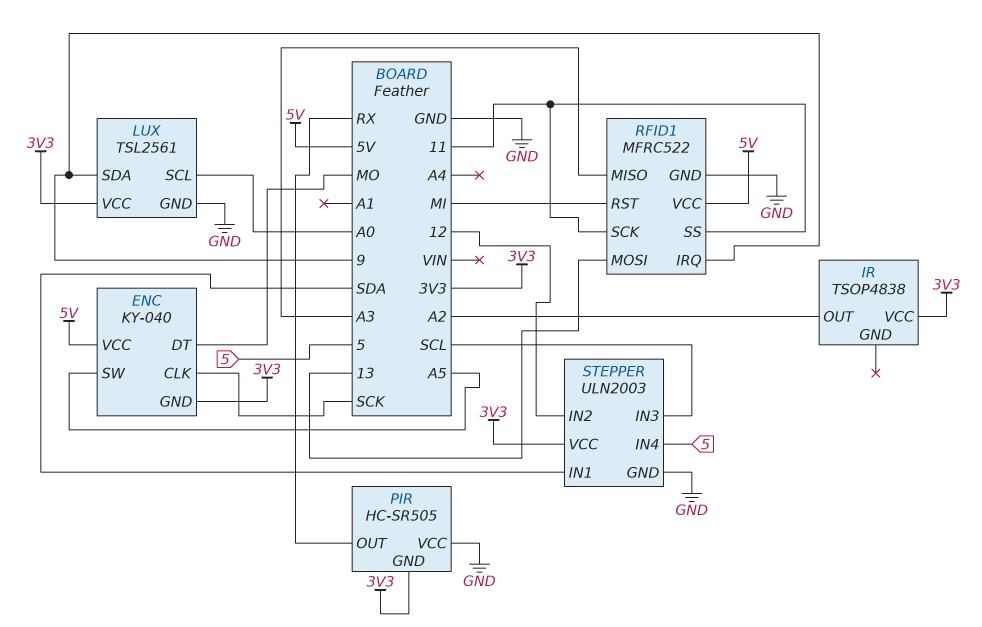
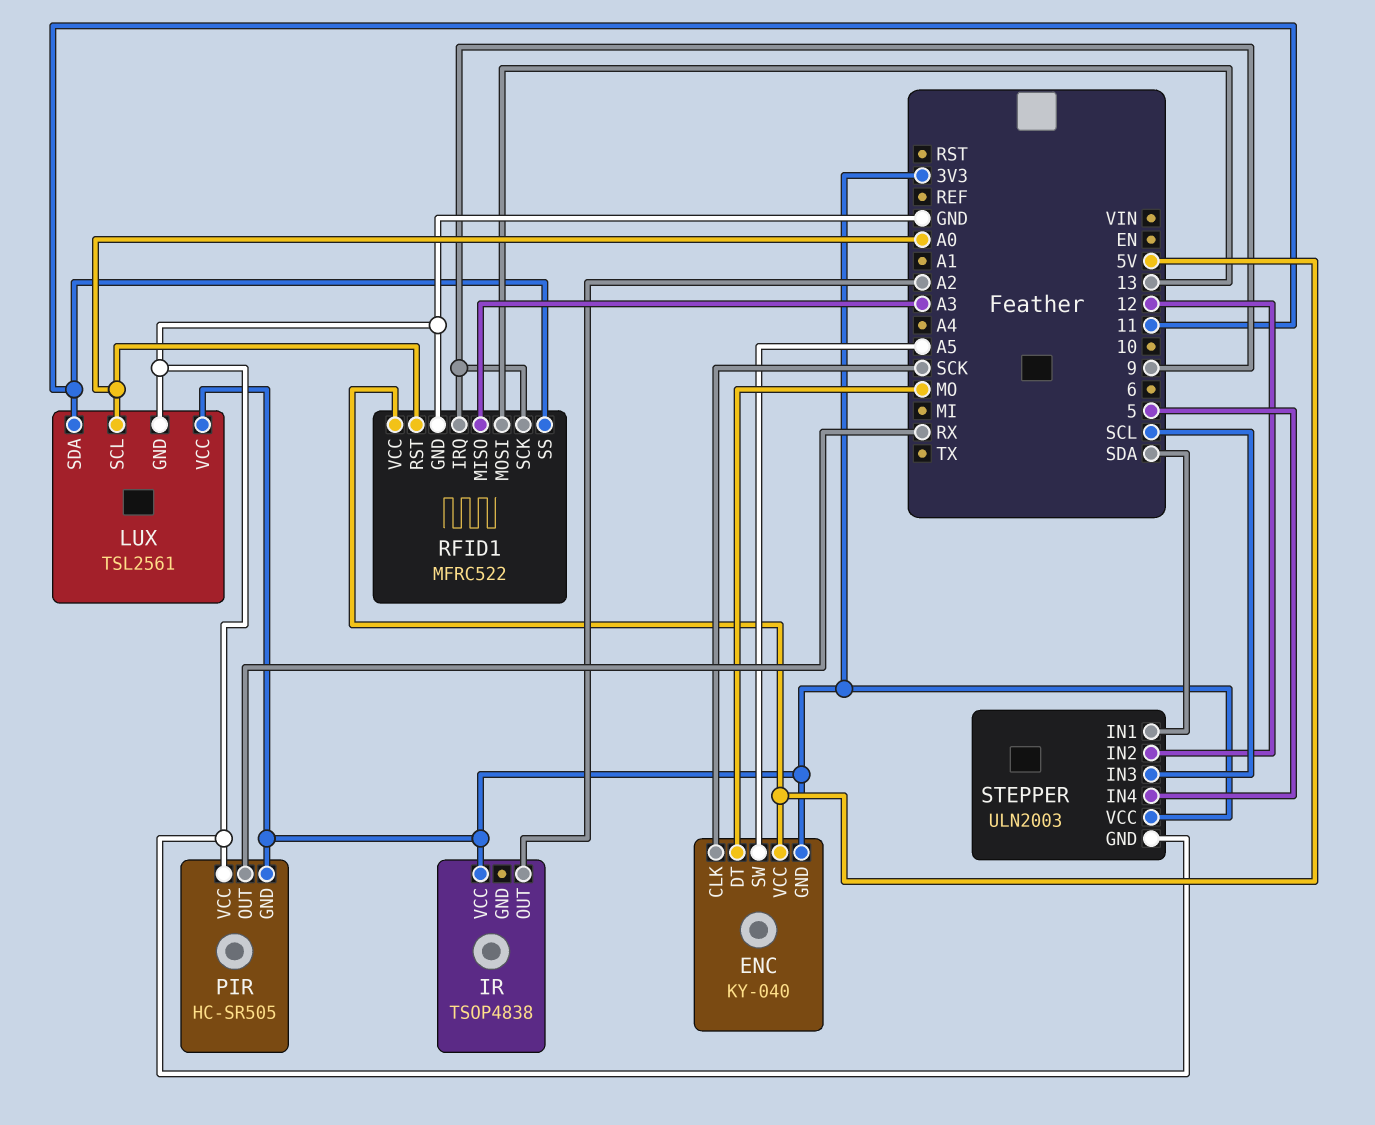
LUX pin SDA: 9 -> 11
RFID1 pin RST: MI -> A0
RFID1 pin SCK: 11 -> 9

